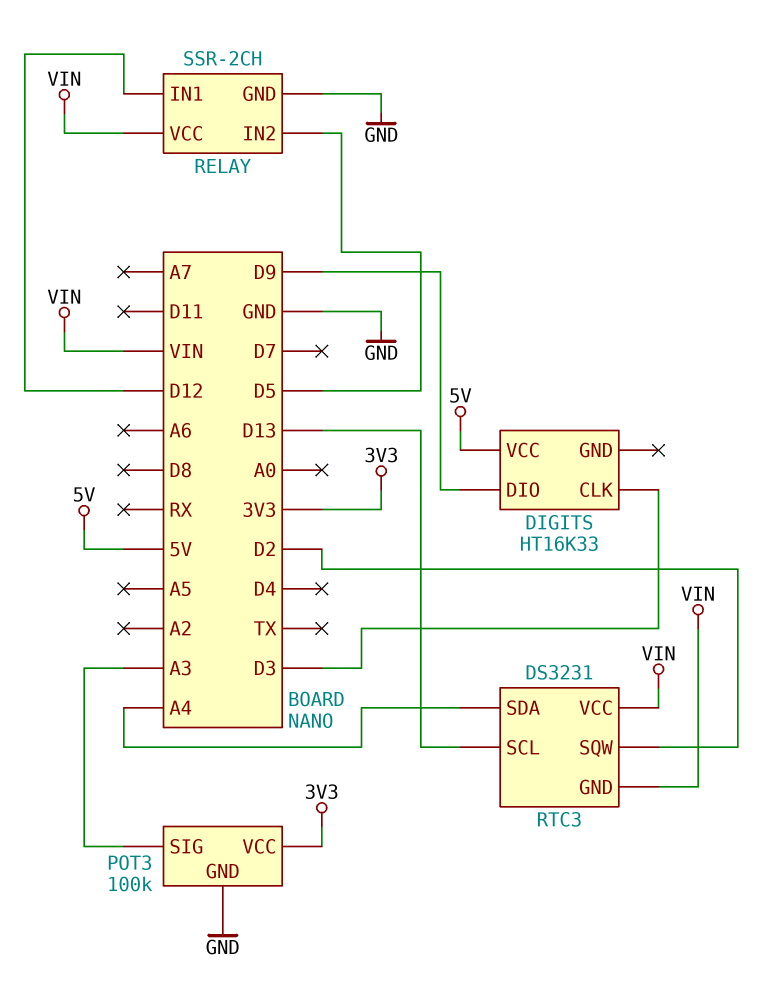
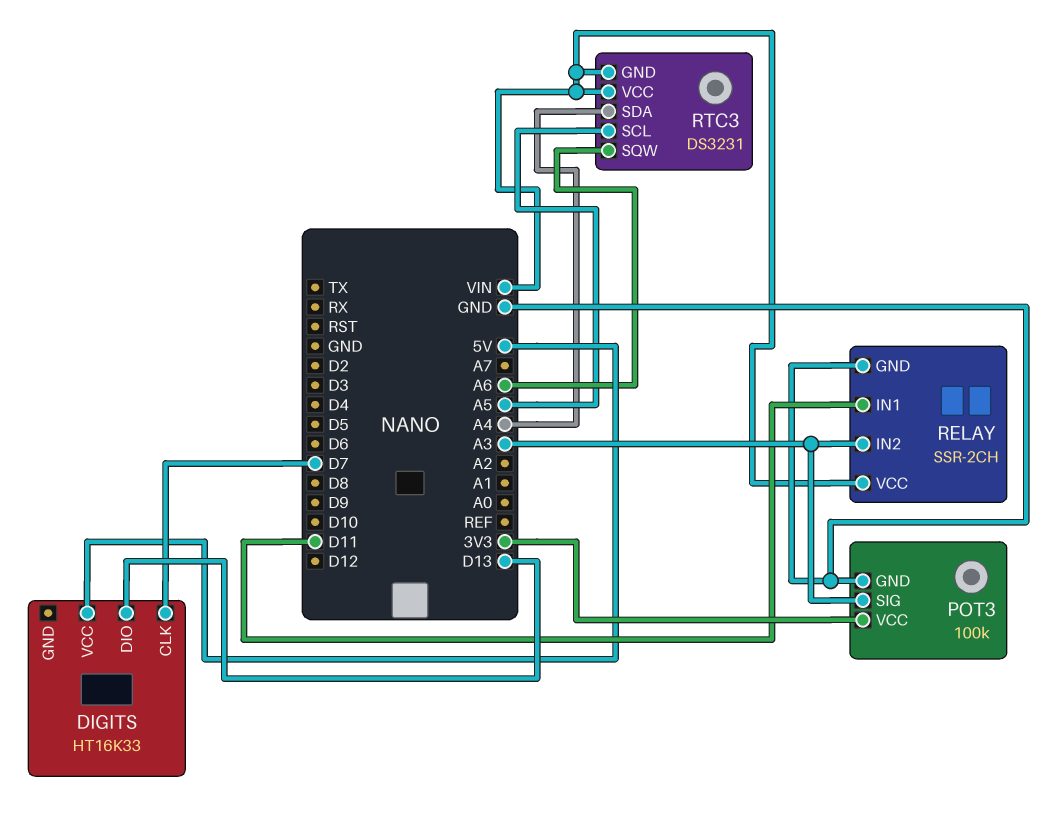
DIGITS pin CLK: D3 -> D7
DIGITS pin DIO: D9 -> D13
RELAY pin IN1: D12 -> D11
RELAY pin IN2: D5 -> A3
RTC3 pin SCL: D13 -> A5
RTC3 pin SQW: D2 -> A6

